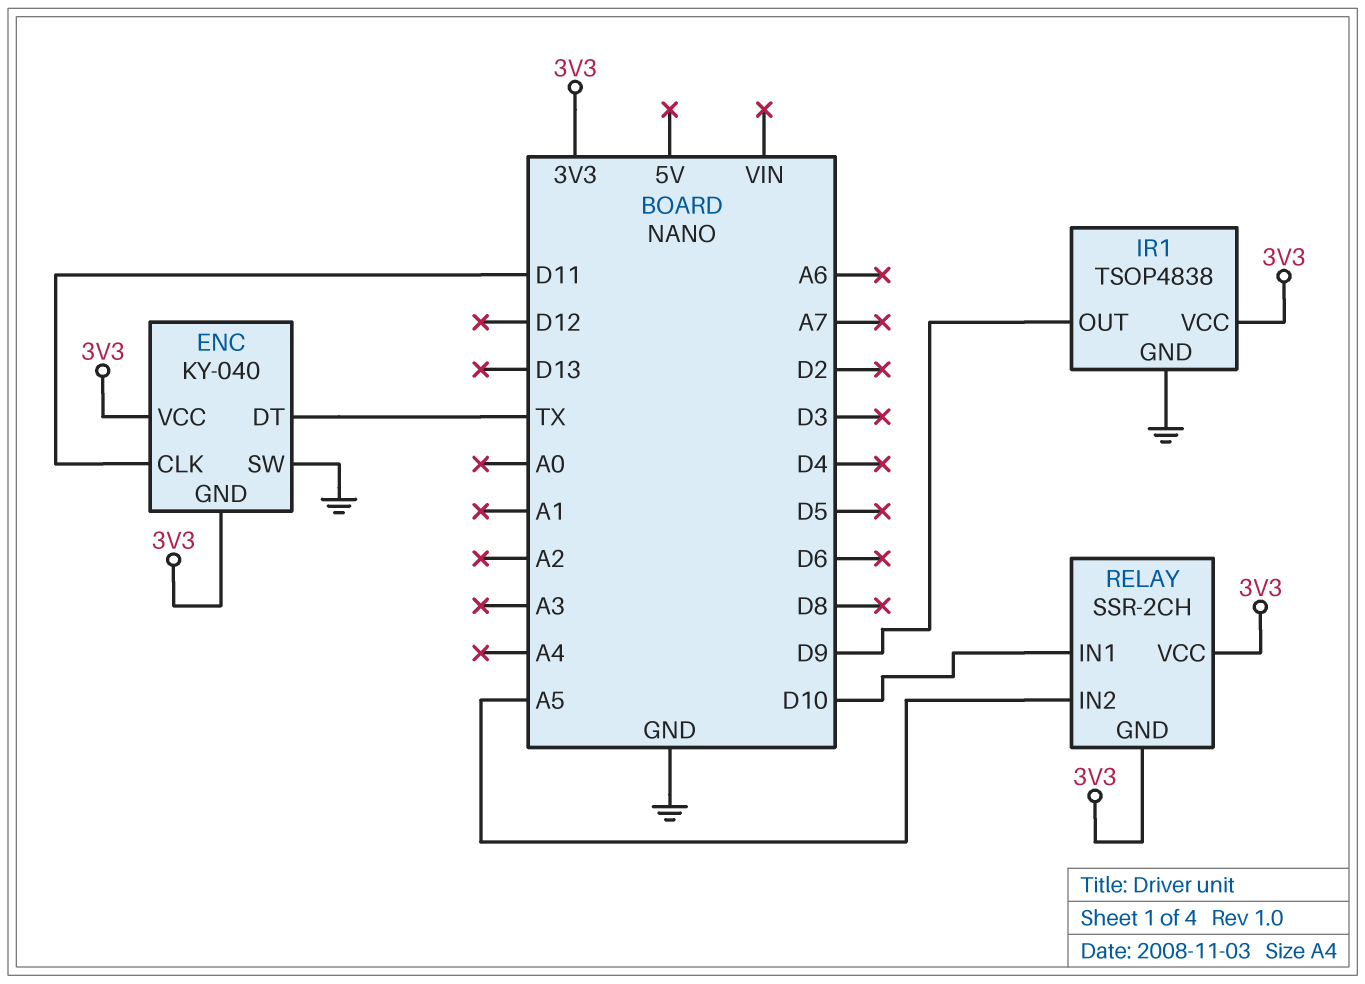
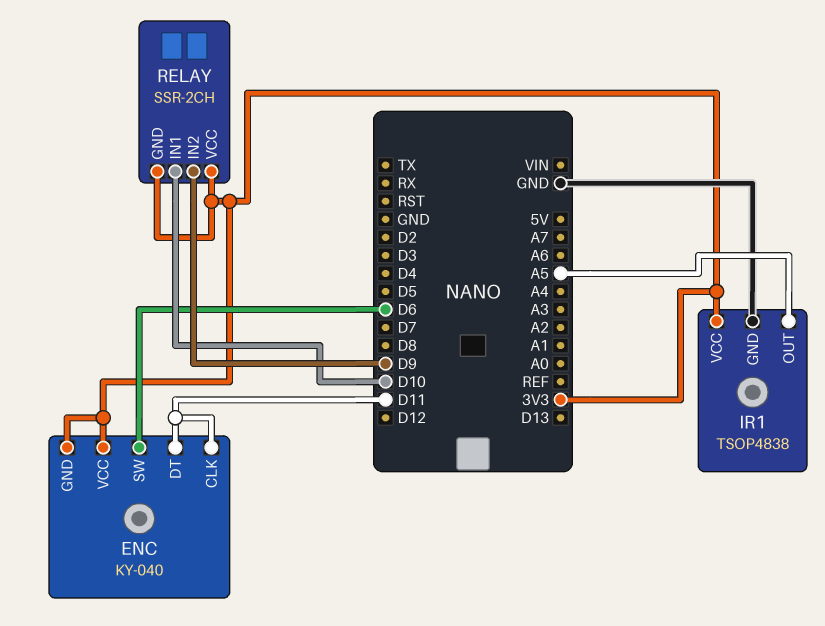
ENC pin DT: TX -> D11
ENC pin SW: GND -> D6
IR1 pin OUT: D9 -> A5
RELAY pin IN2: A5 -> D9

